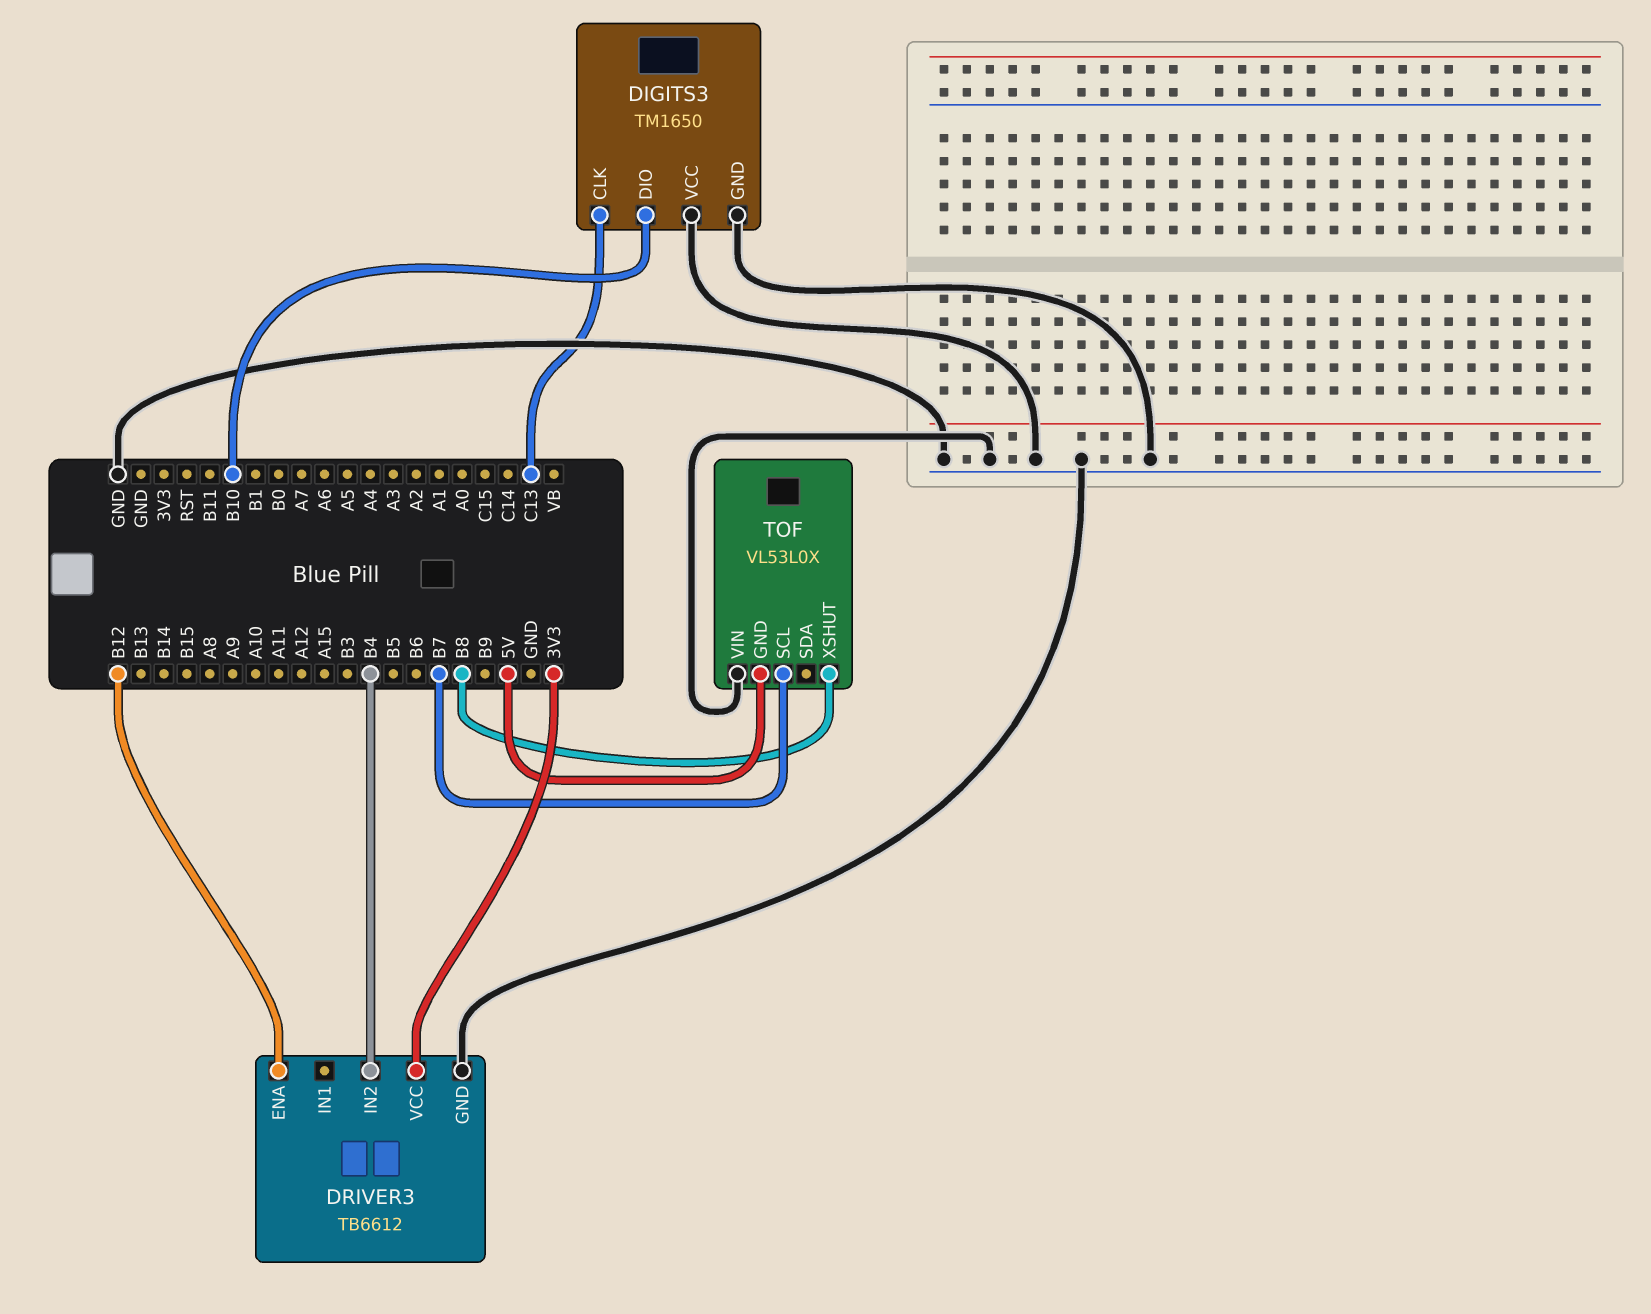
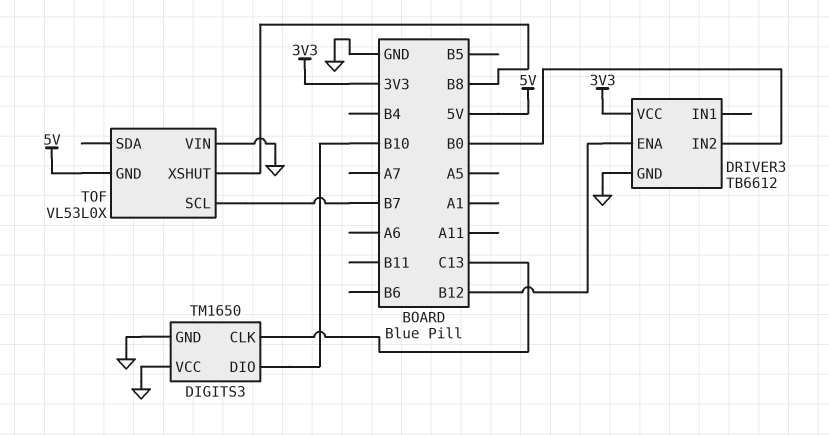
DRIVER3 pin IN2: B4 -> B0

